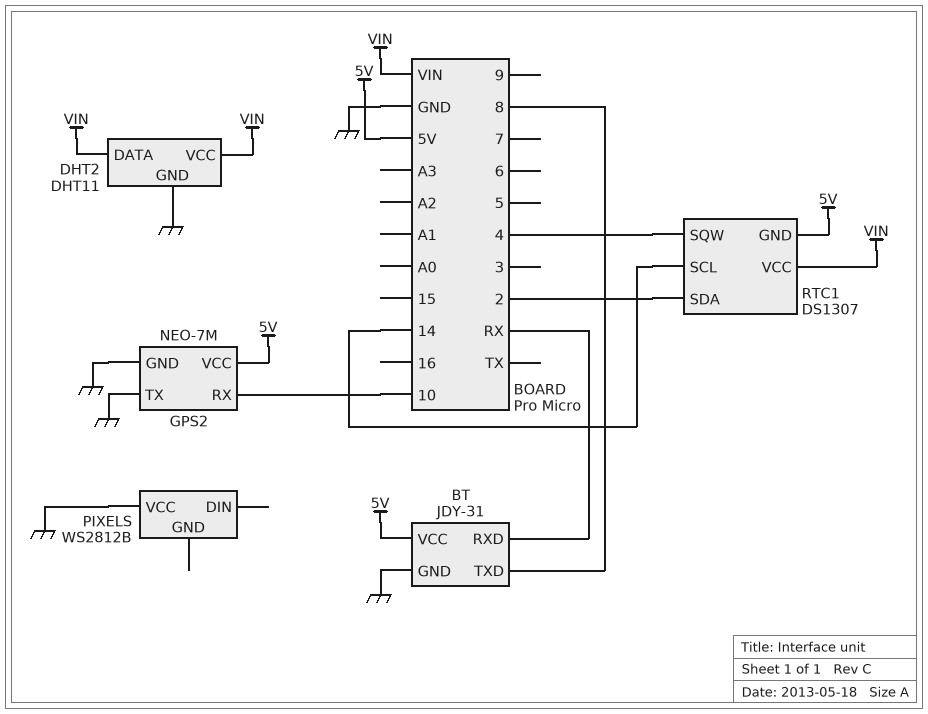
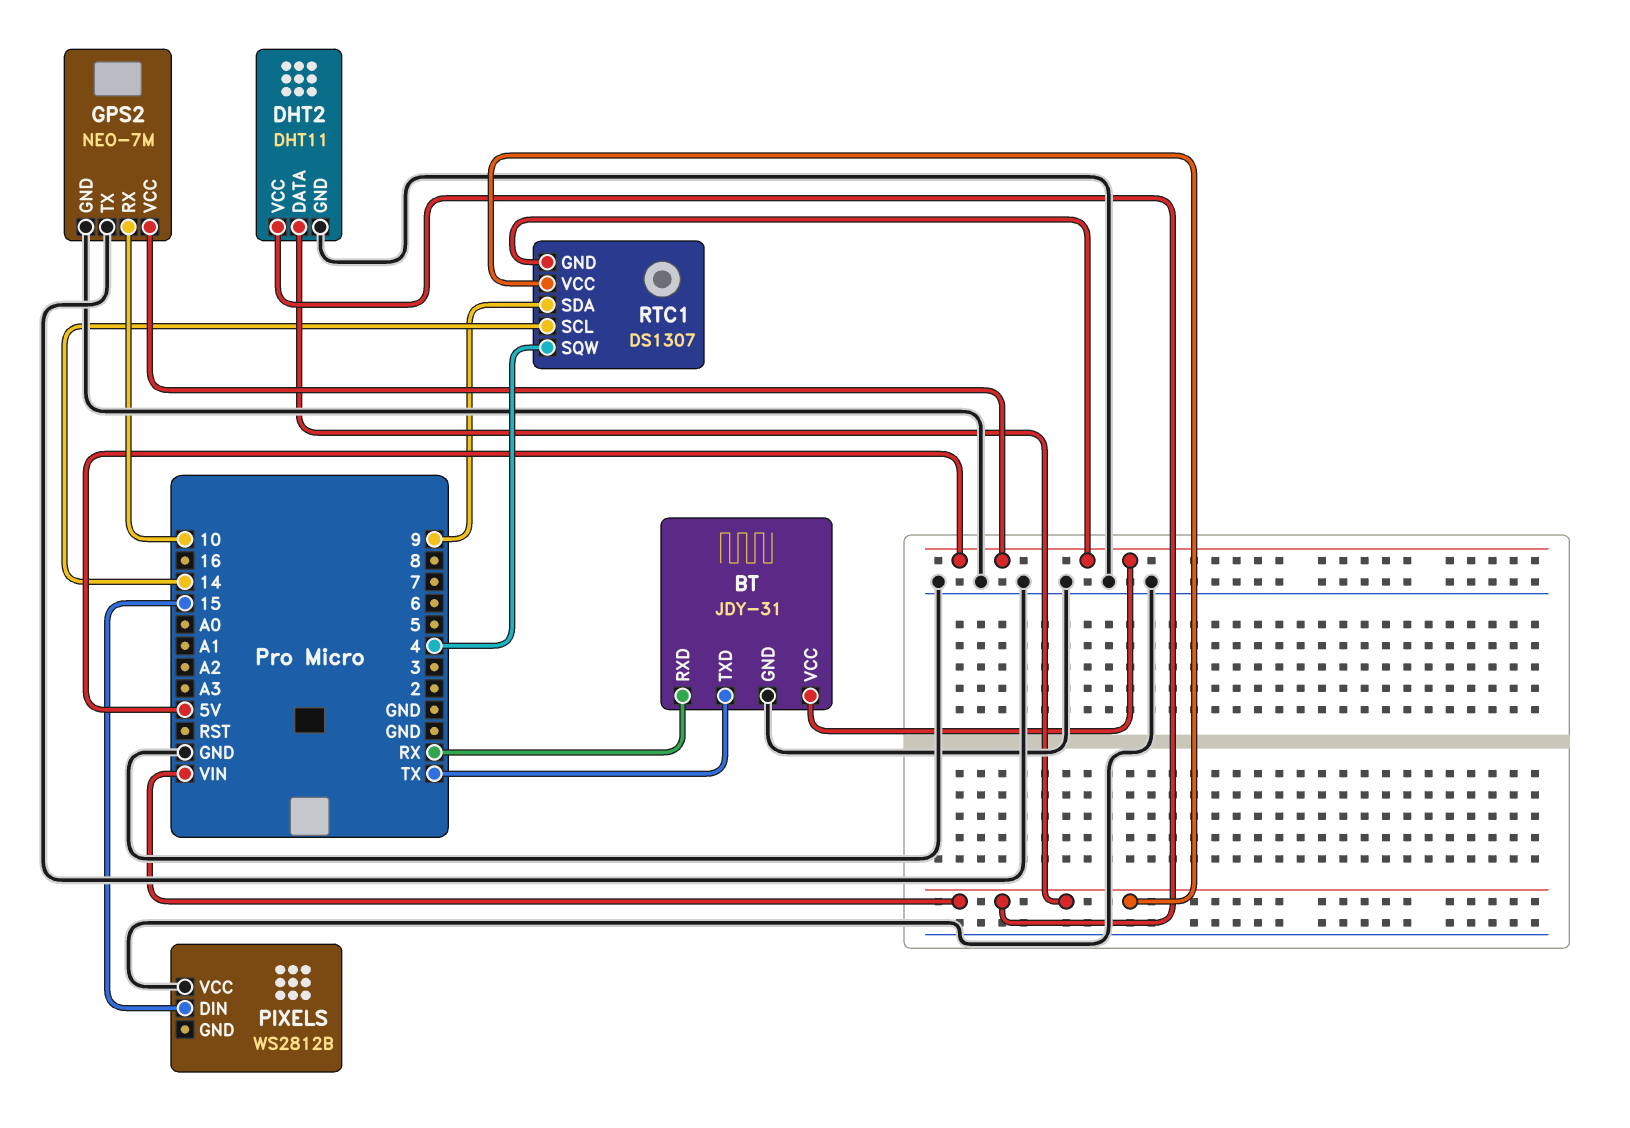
BT pin TXD: 8 -> TX
PIXELS pin DIN: none -> 15
RTC1 pin SDA: 2 -> 9

